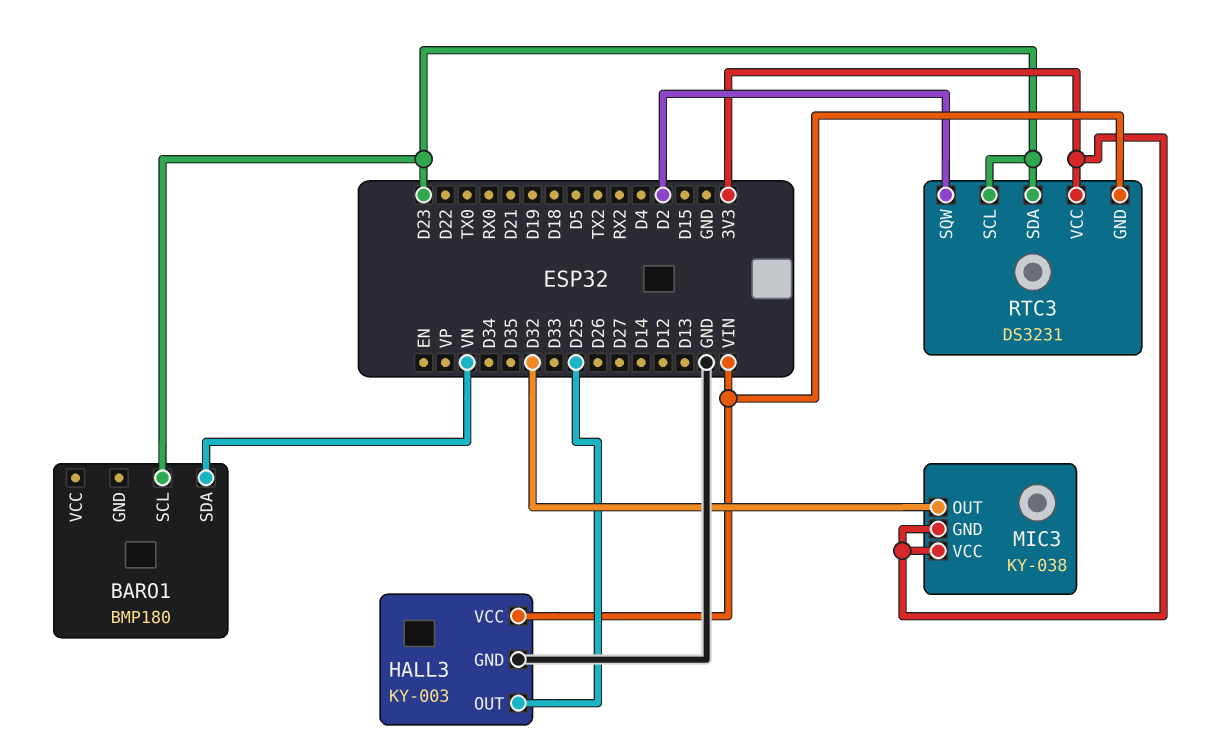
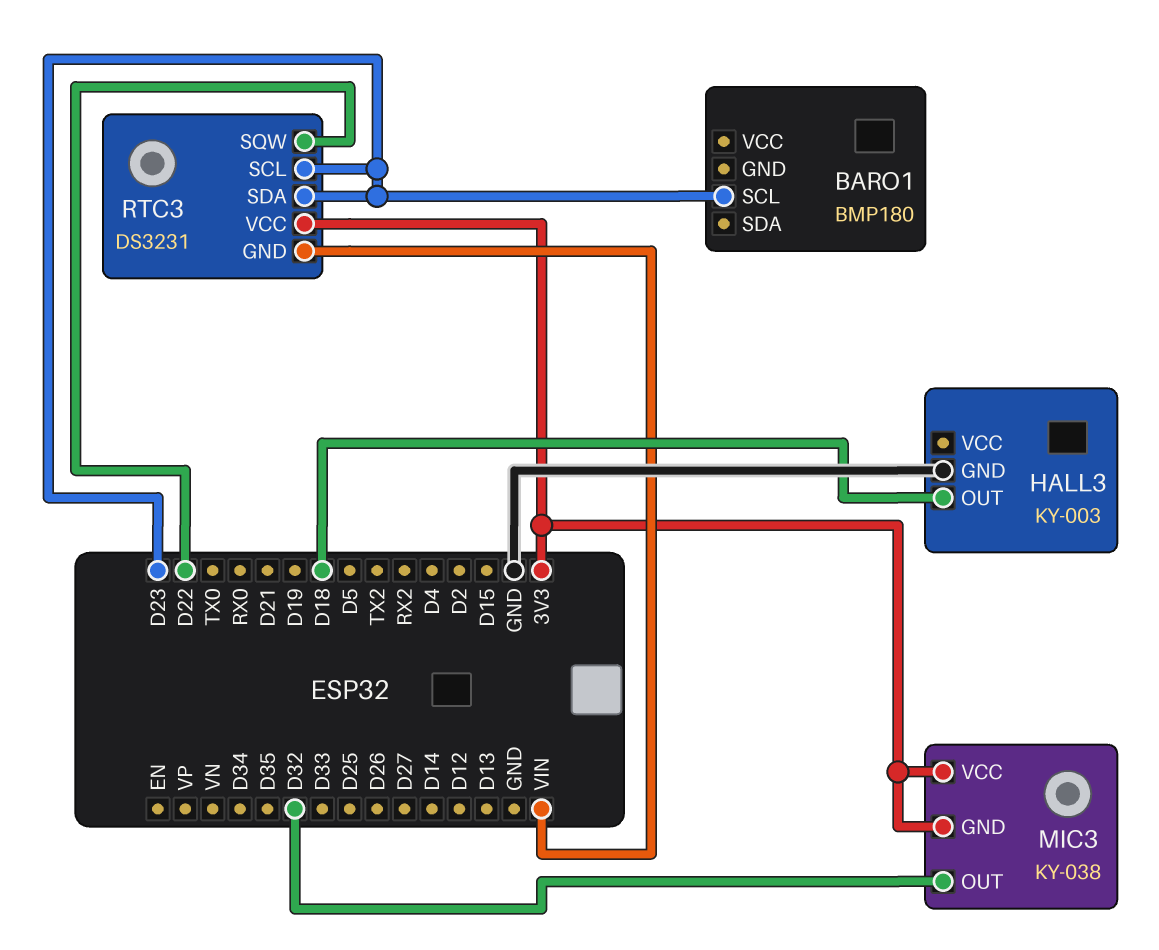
BARO1 pin SDA: VN -> none
HALL3 pin OUT: D25 -> D18
HALL3 pin VCC: VIN -> none
RTC3 pin SQW: D2 -> D22

